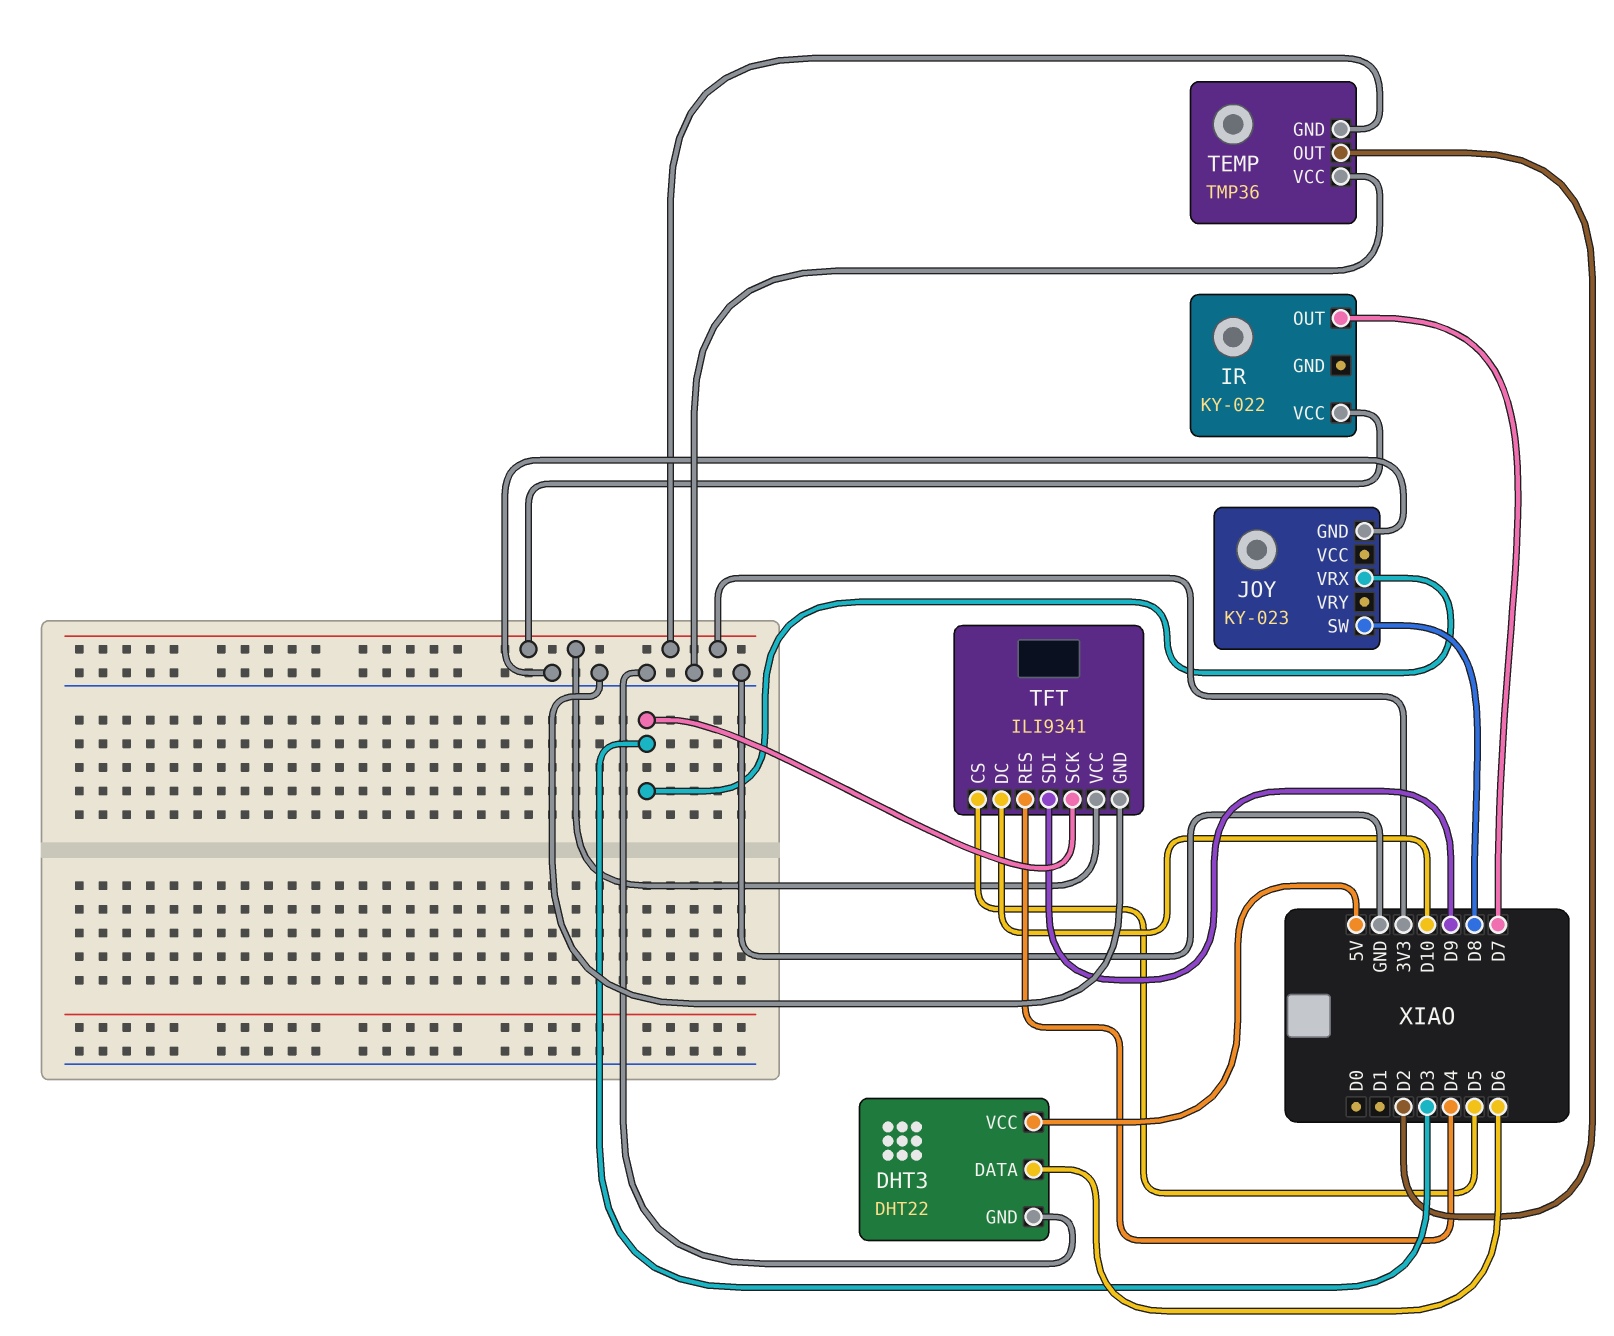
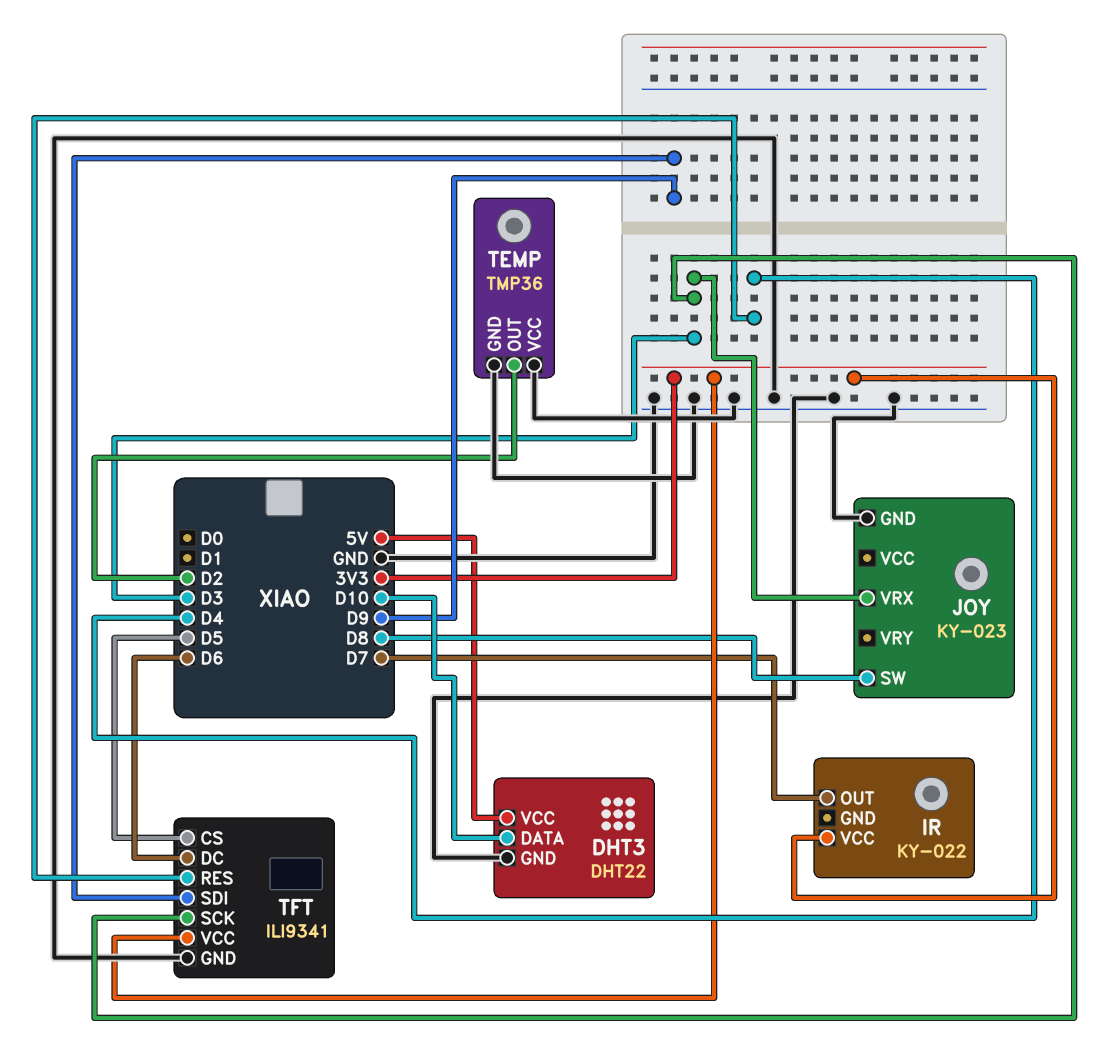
DHT3 pin DATA: D6 -> D10
TEMP pin GND: 3V3 -> GND
TFT pin DC: D10 -> D6

